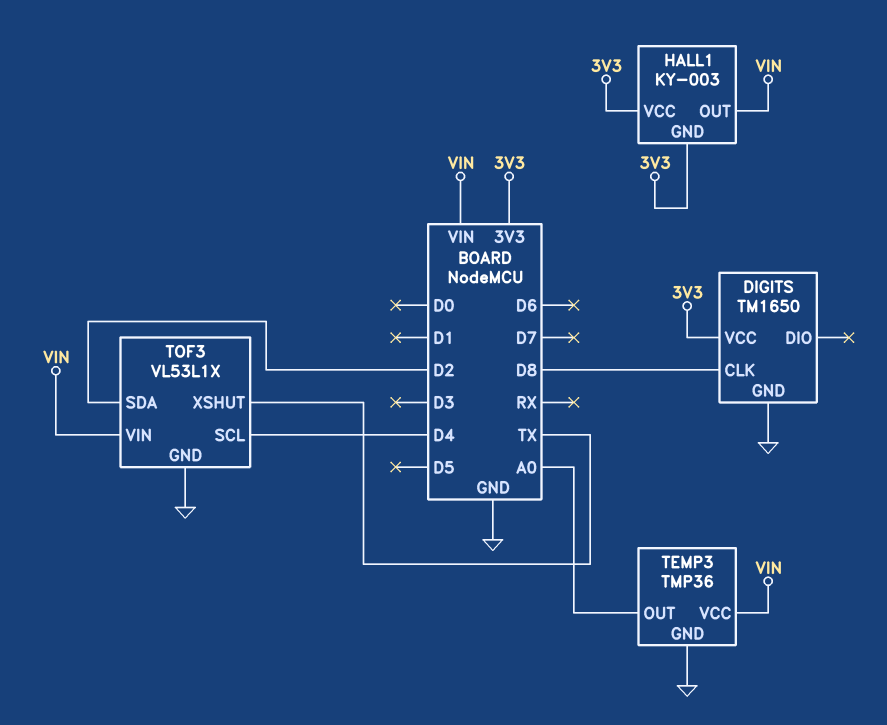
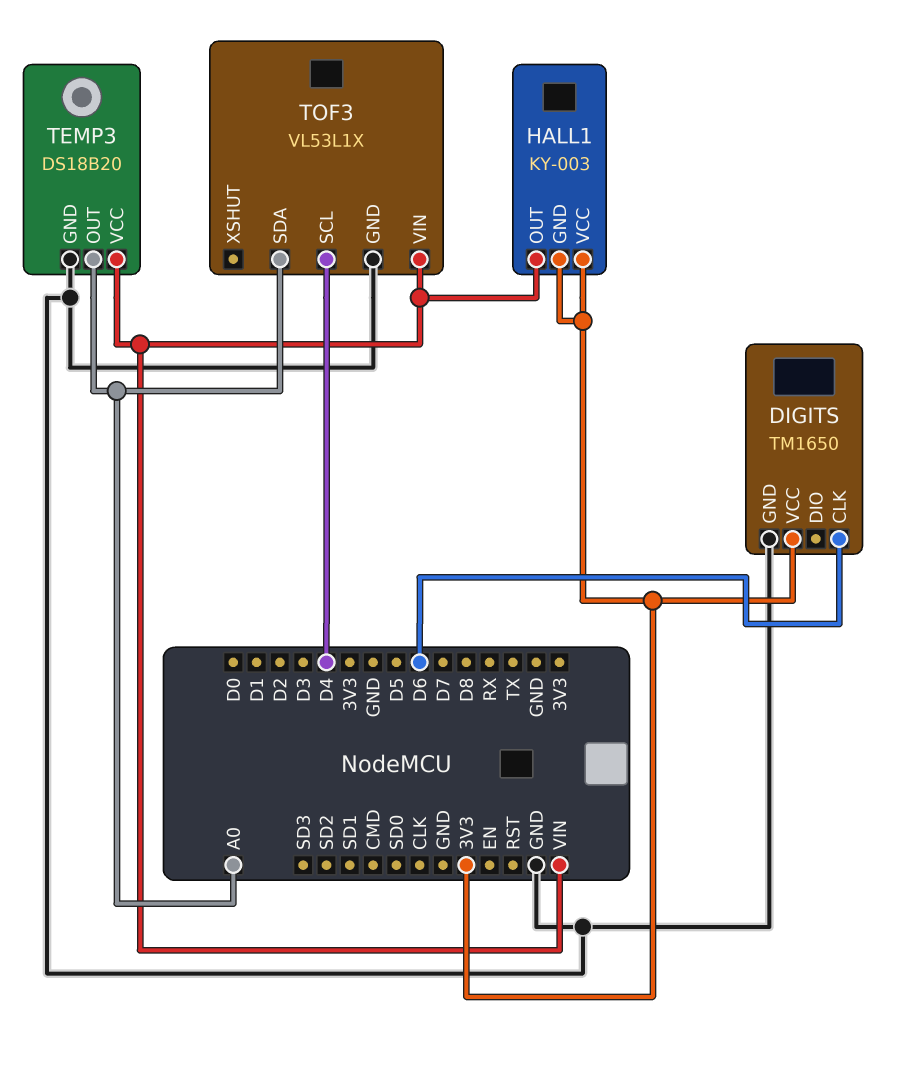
DIGITS pin CLK: D8 -> D6
TEMP3: TMP36 -> DS18B20
TOF3 pin SDA: D2 -> A0
TOF3 pin XSHUT: TX -> none

